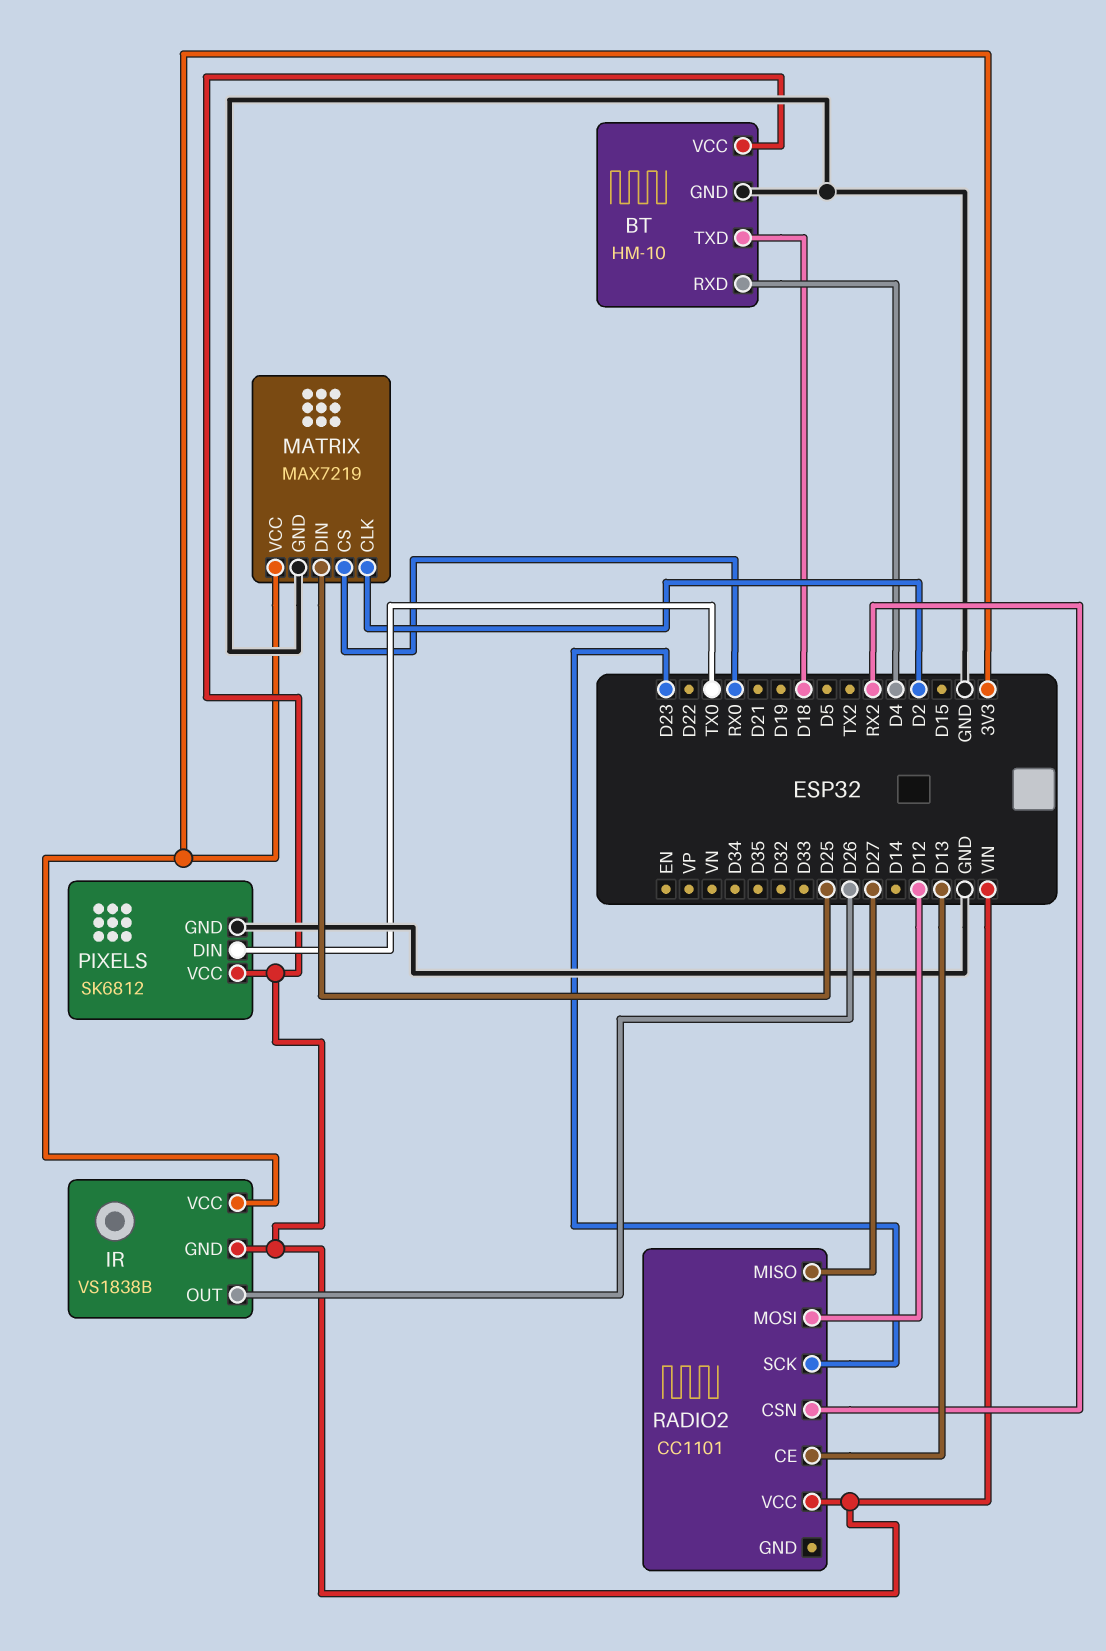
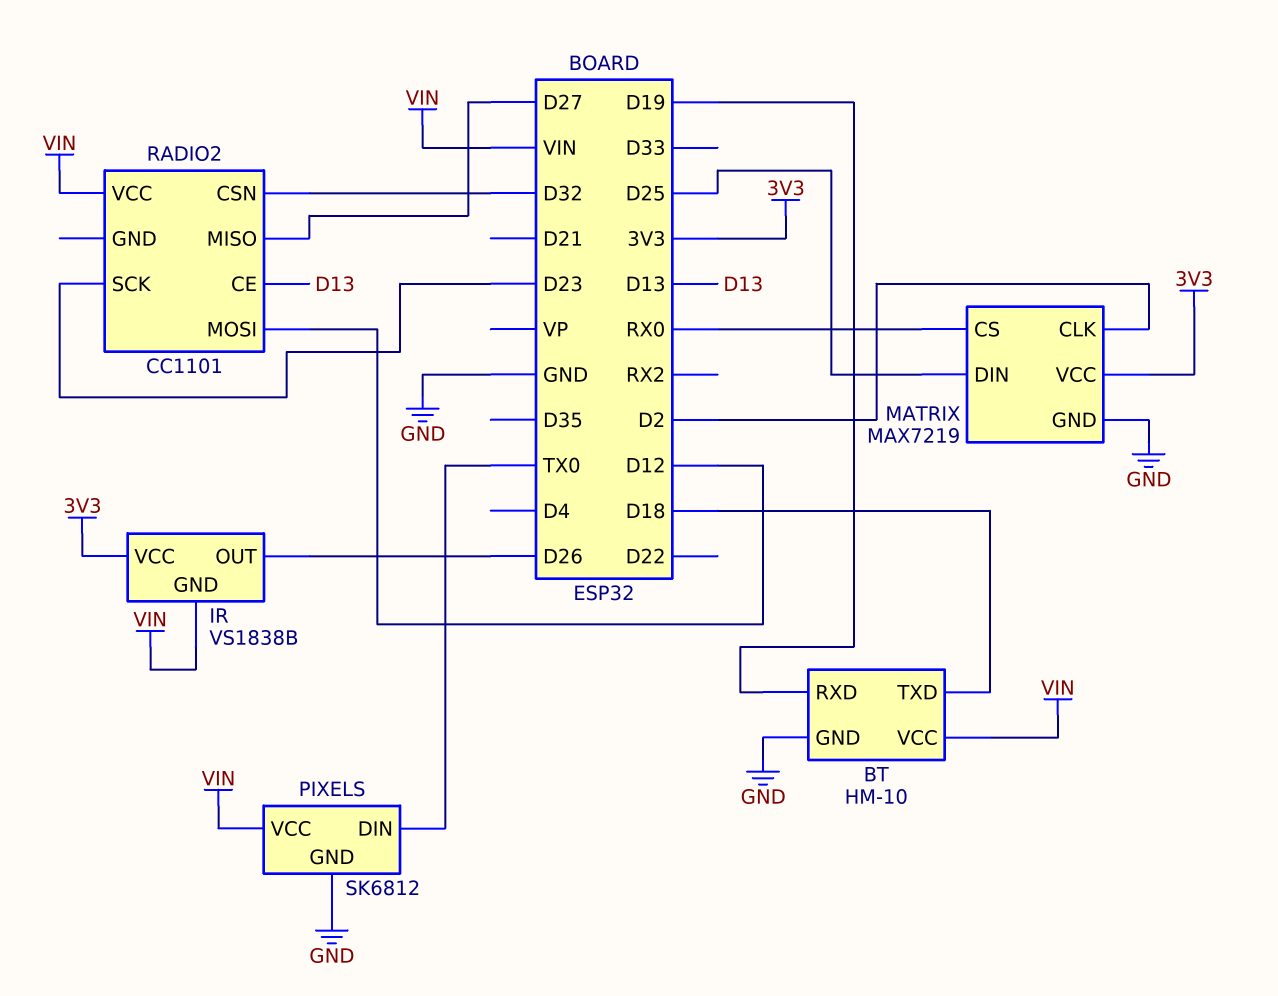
BT pin RXD: D4 -> D19
RADIO2 pin CSN: RX2 -> D32

